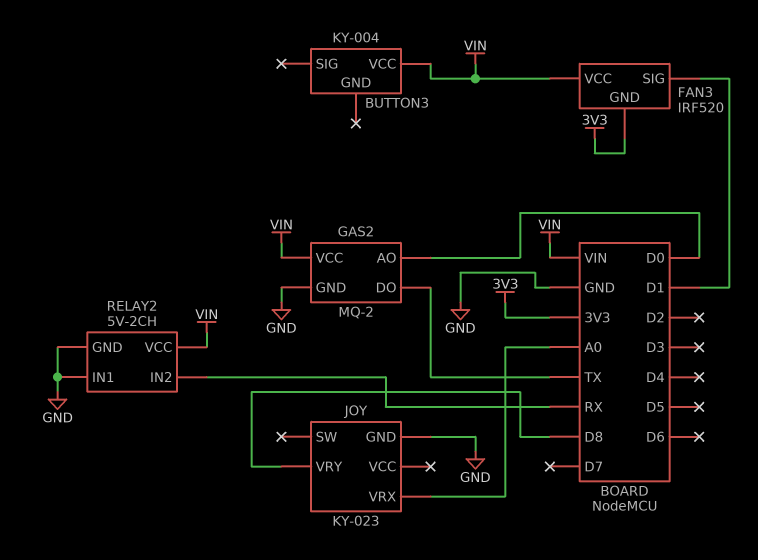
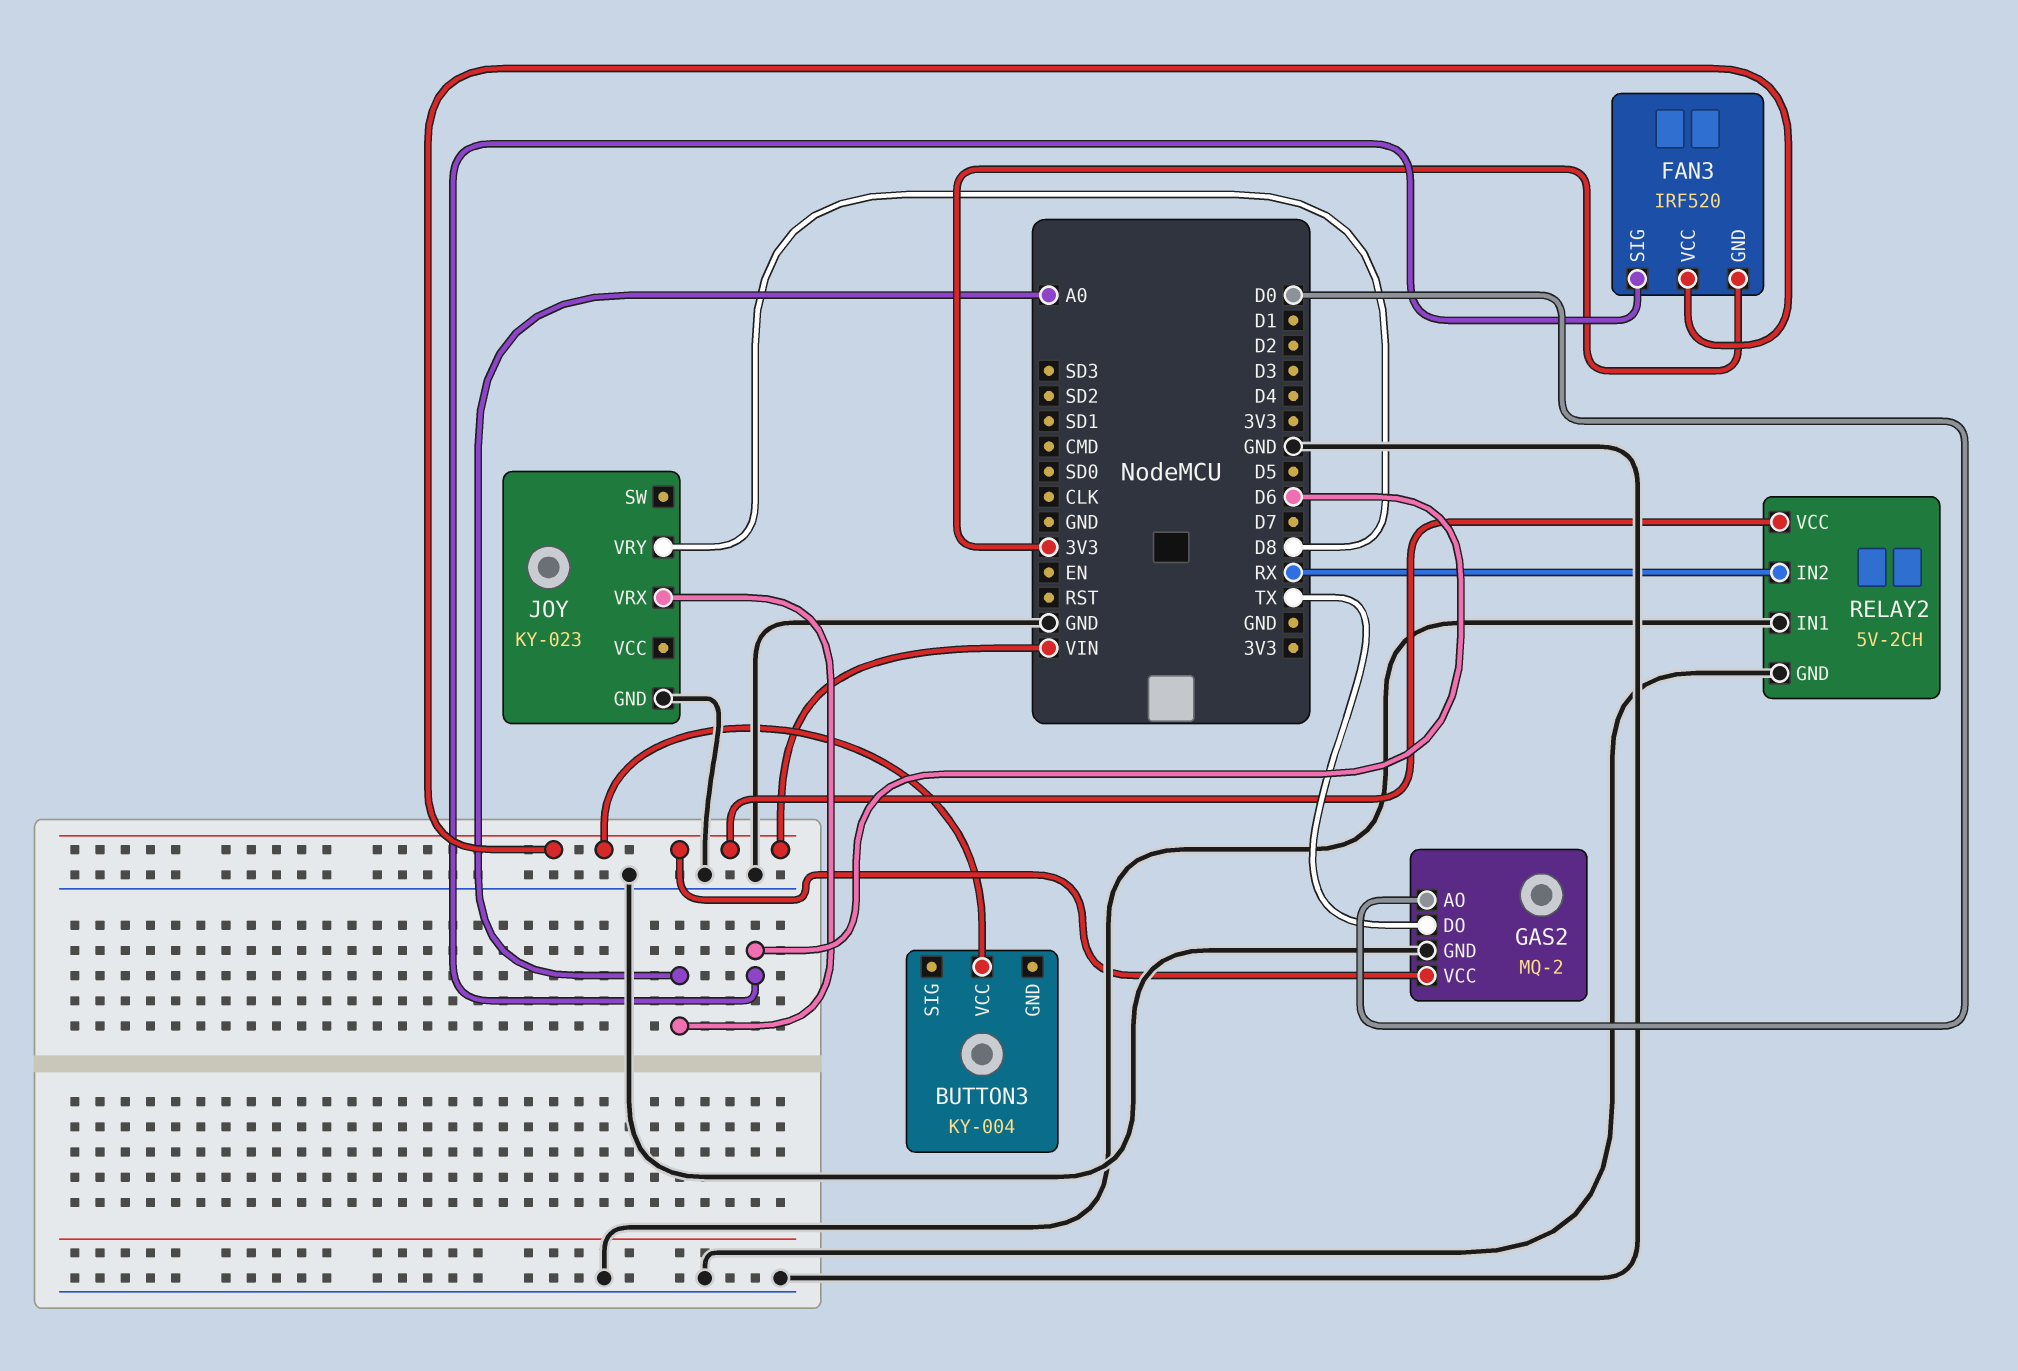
FAN3 pin SIG: D1 -> D6

